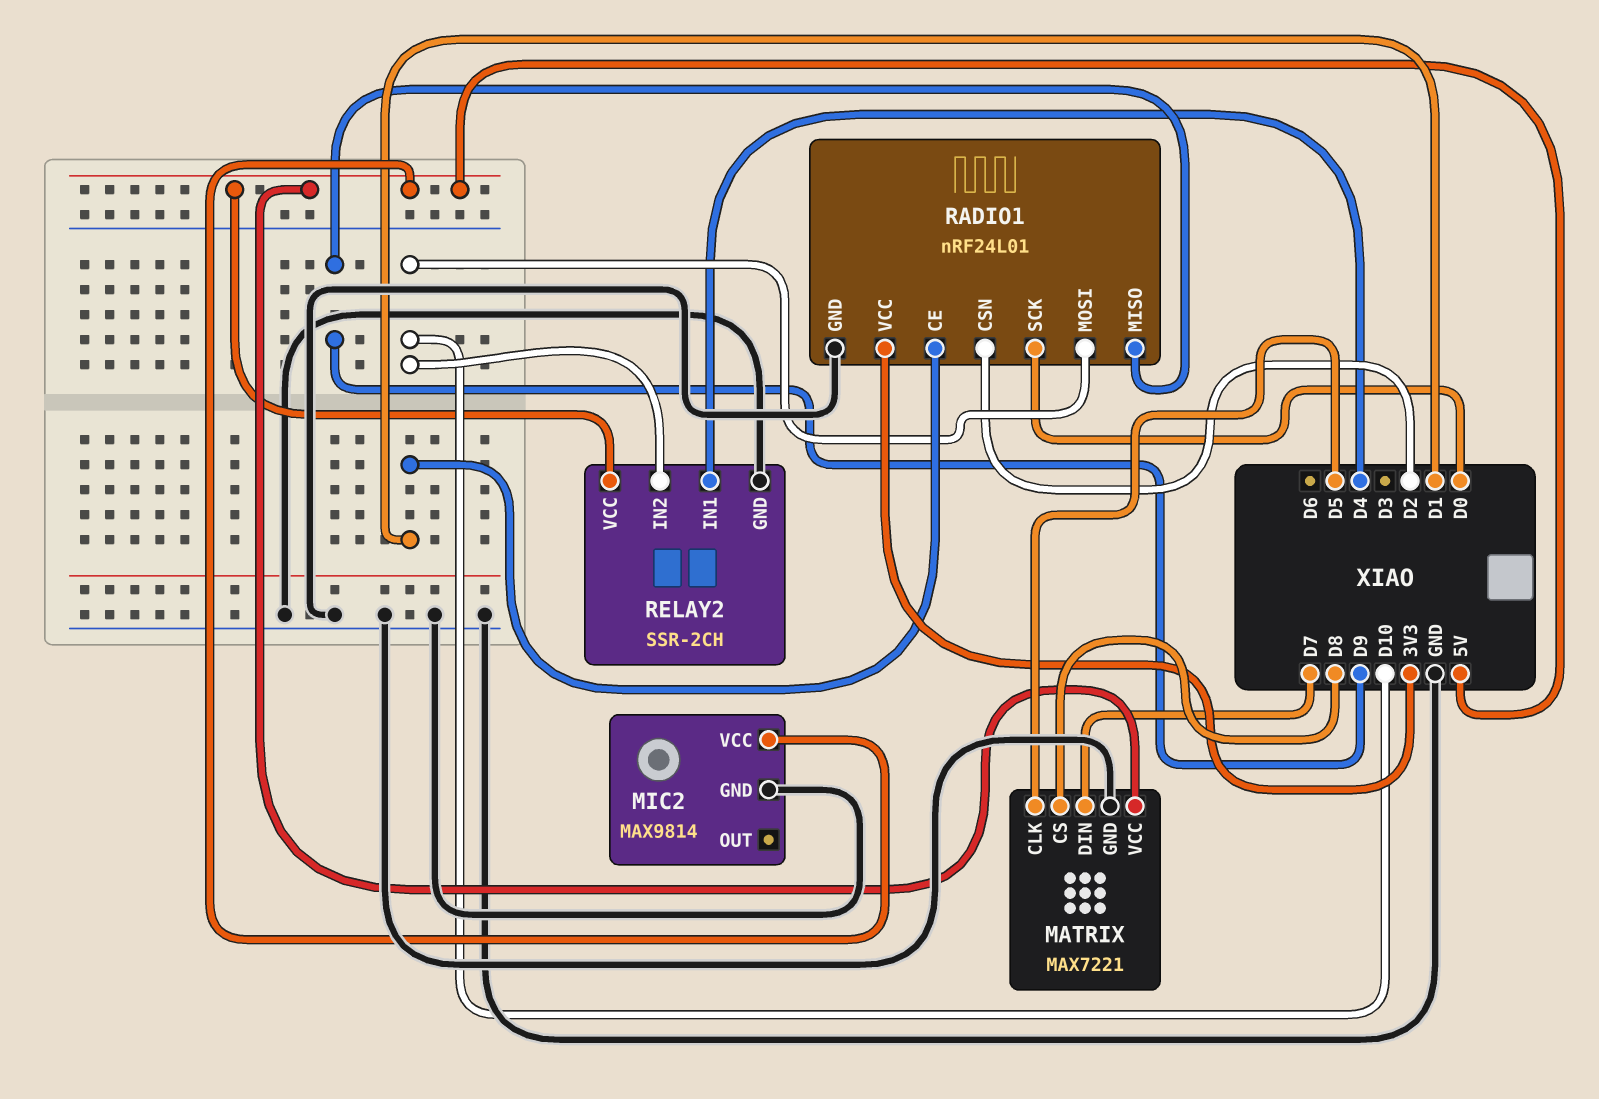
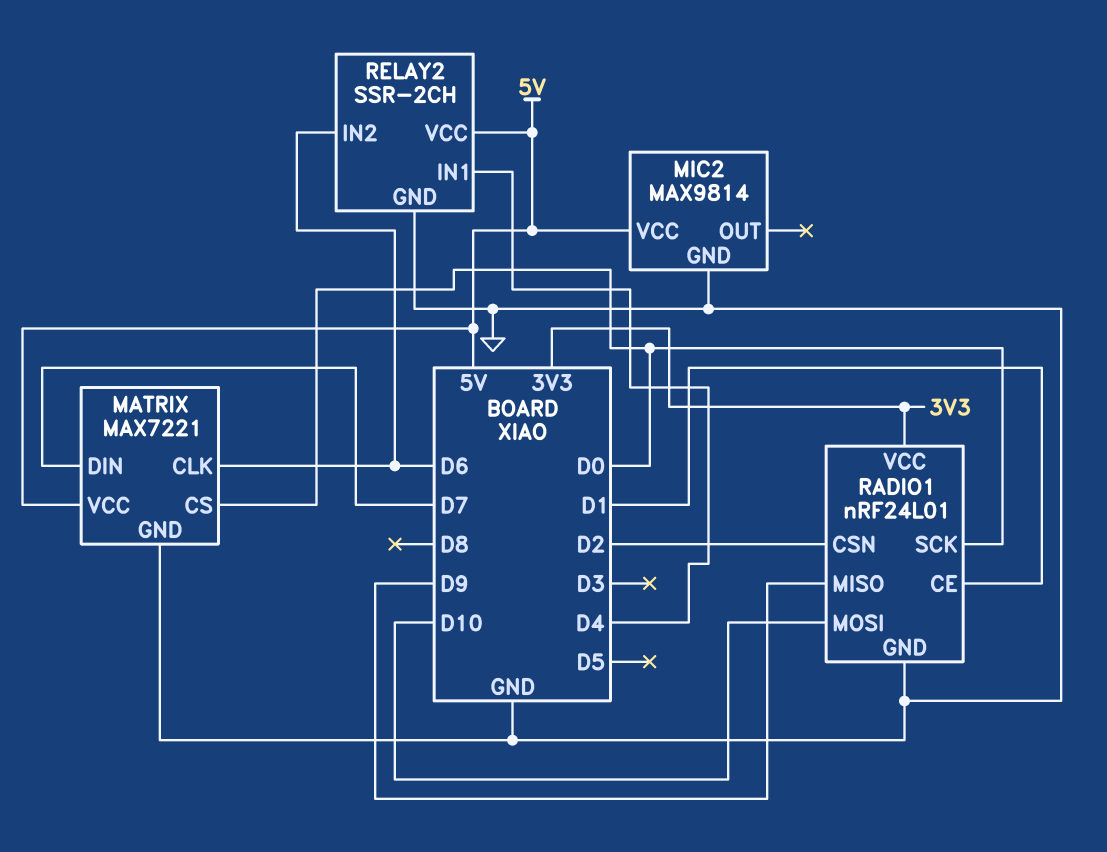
MATRIX pin CLK: D5 -> D6
MATRIX pin CS: D8 -> D0
RELAY2 pin IN2: D10 -> D6

